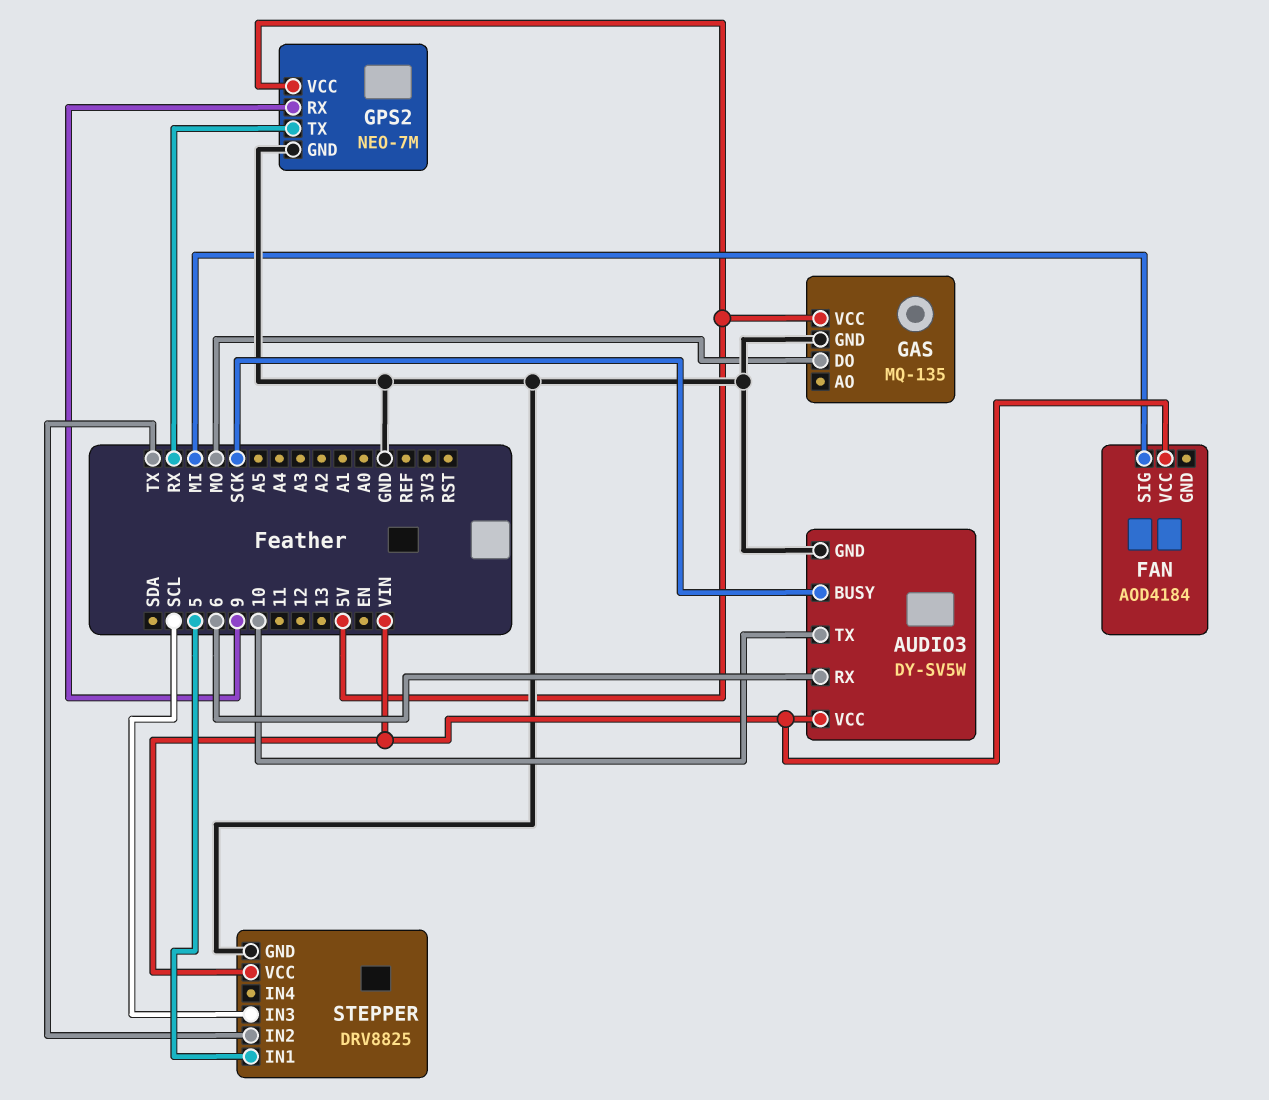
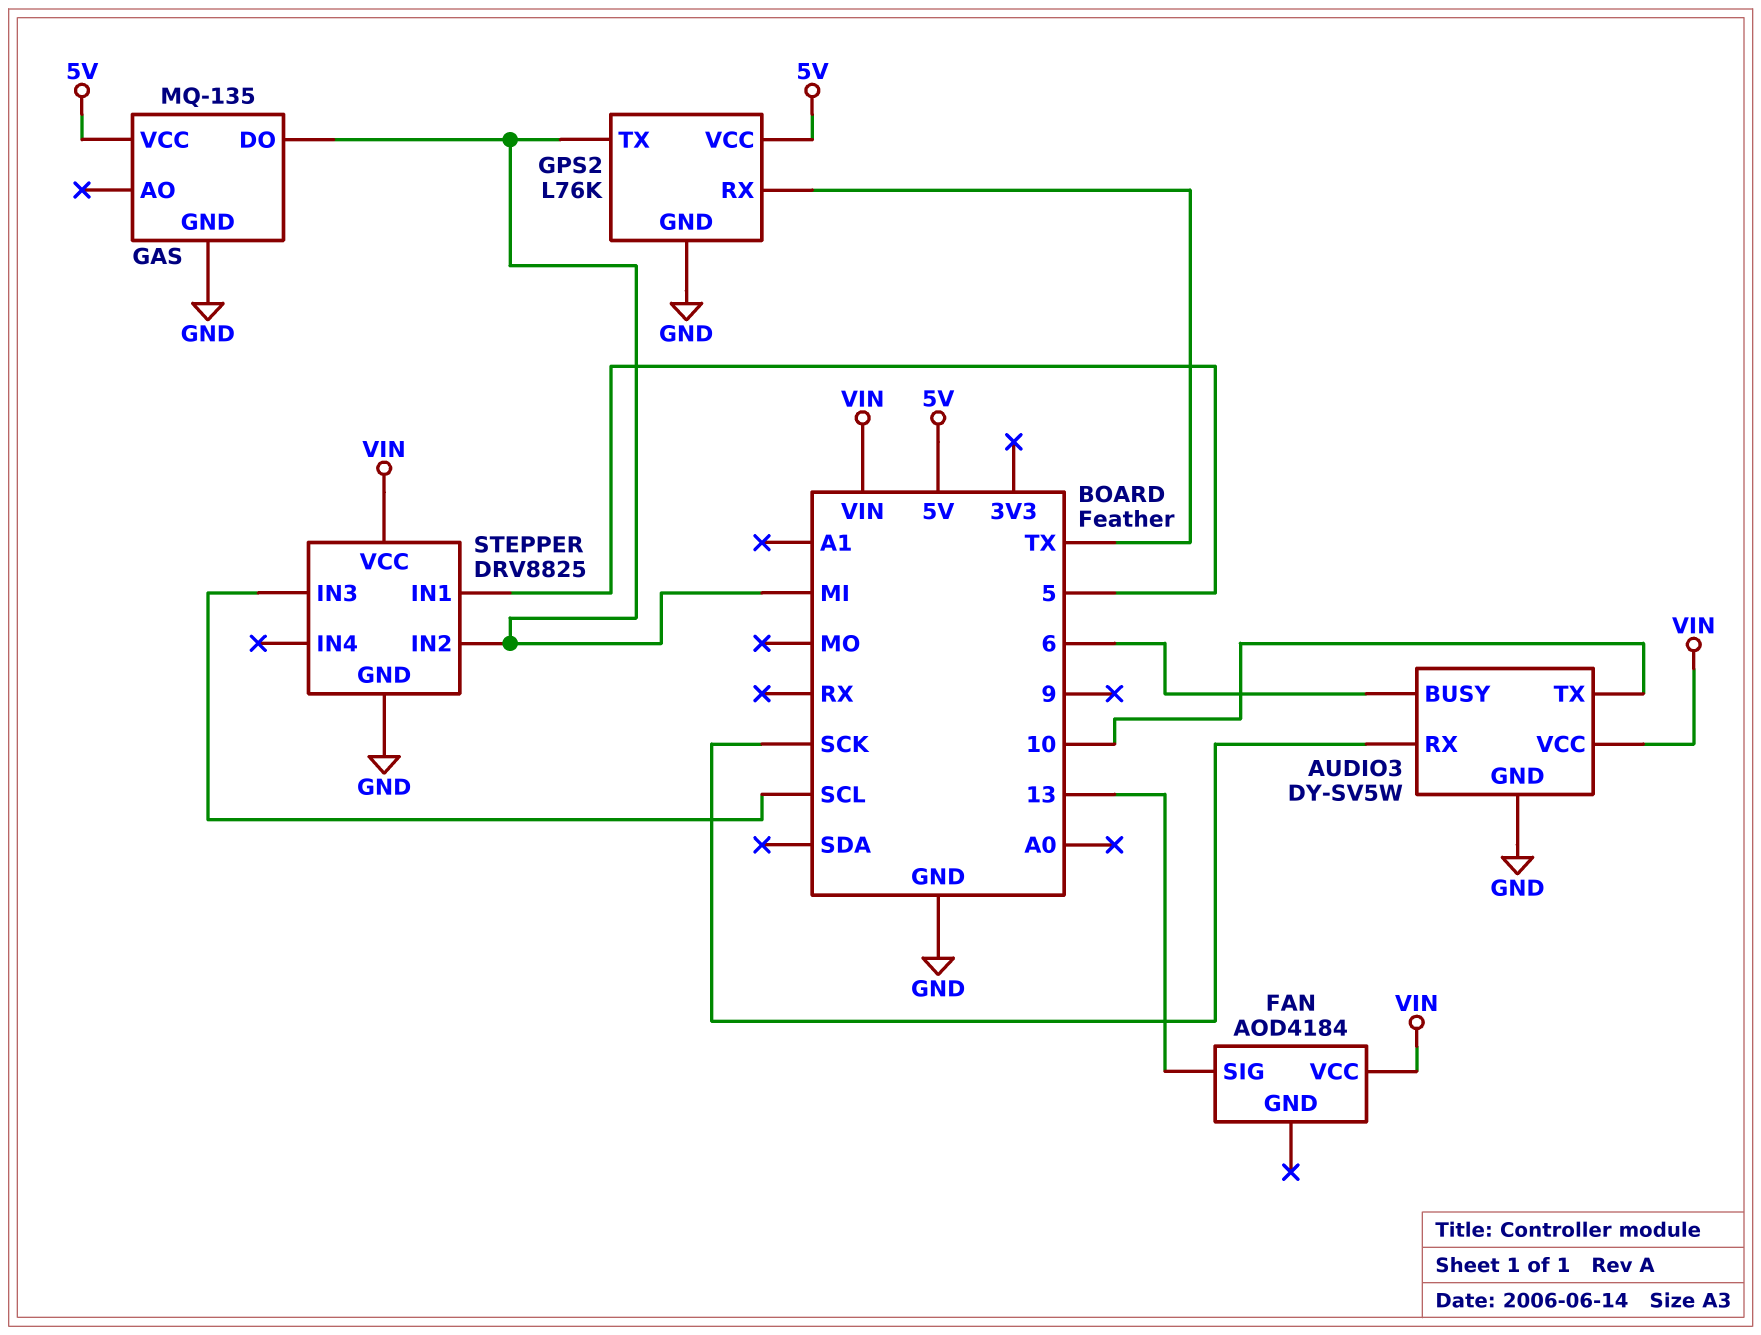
AUDIO3 pin BUSY: SCK -> 6
AUDIO3 pin RX: 6 -> SCK
FAN pin SIG: MI -> 13
GAS pin DO: MO -> MI
GPS2: NEO-7M -> L76K
GPS2 pin RX: 9 -> TX
GPS2 pin TX: RX -> MI
STEPPER pin IN2: TX -> MI

